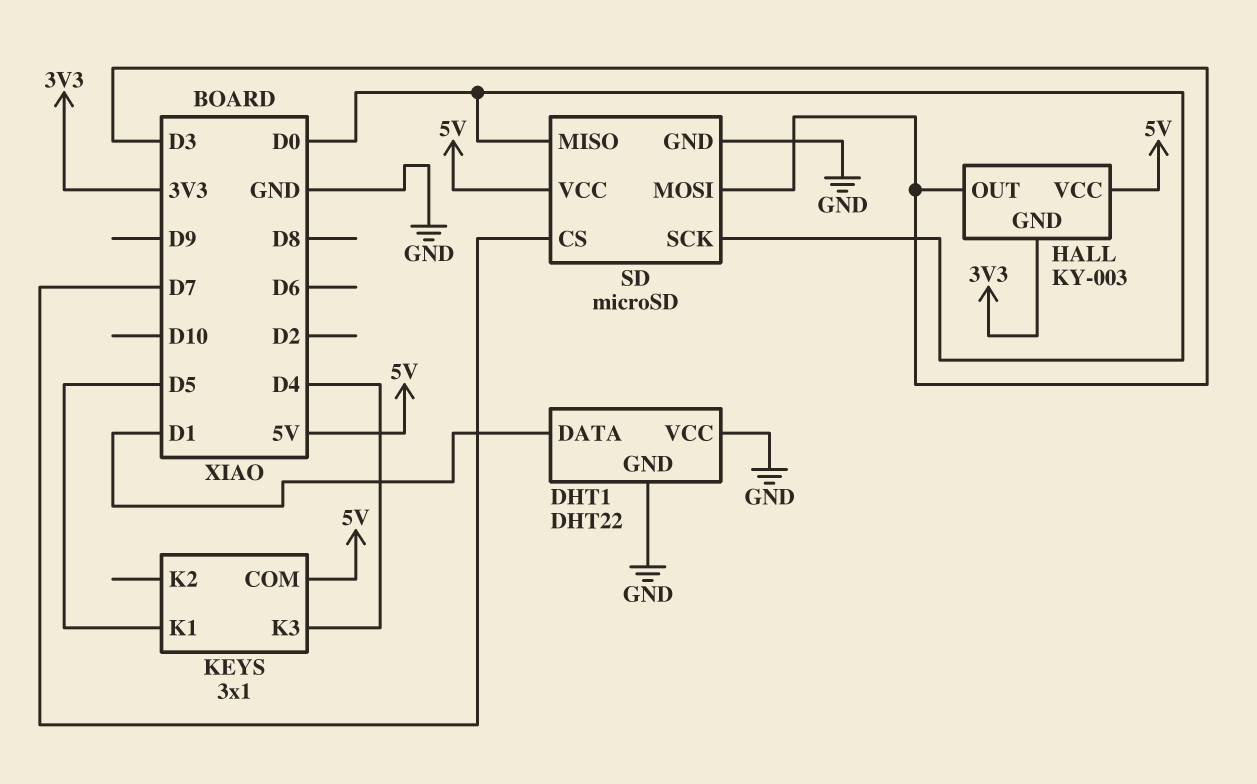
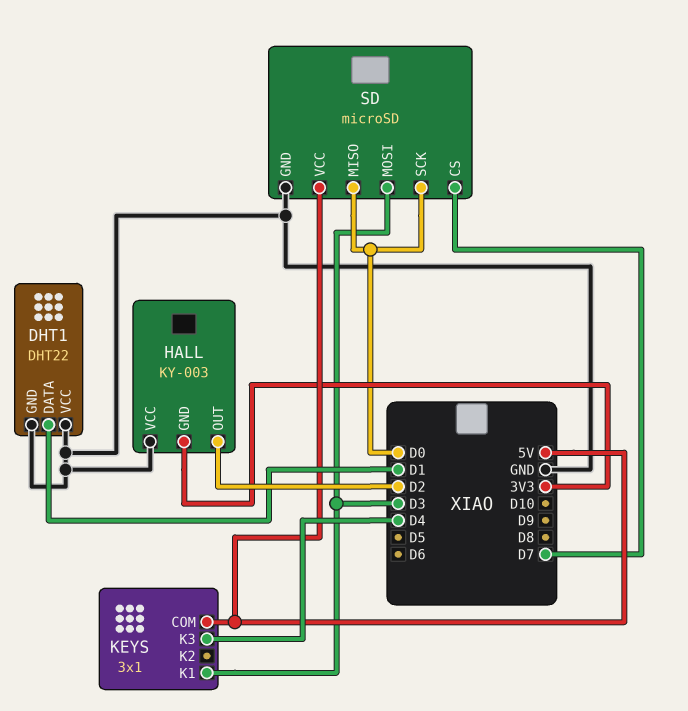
HALL pin OUT: D3 -> D2
HALL pin VCC: 5V -> GND
KEYS pin K1: D5 -> D3

